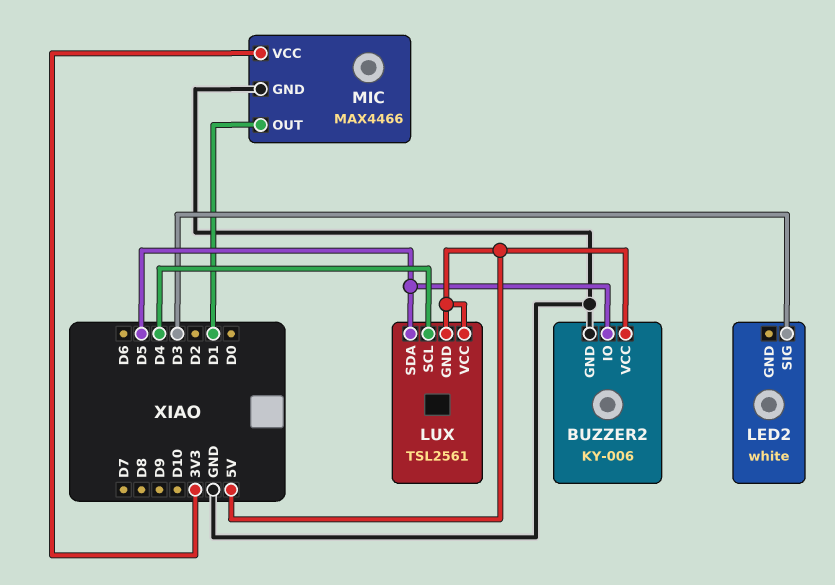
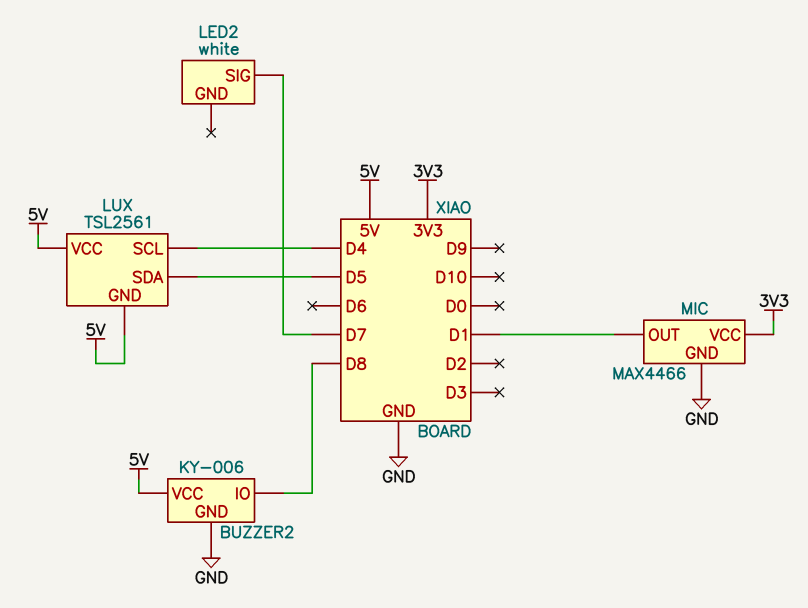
BUZZER2 pin IO: D5 -> D8
LED2 pin SIG: D3 -> D7

